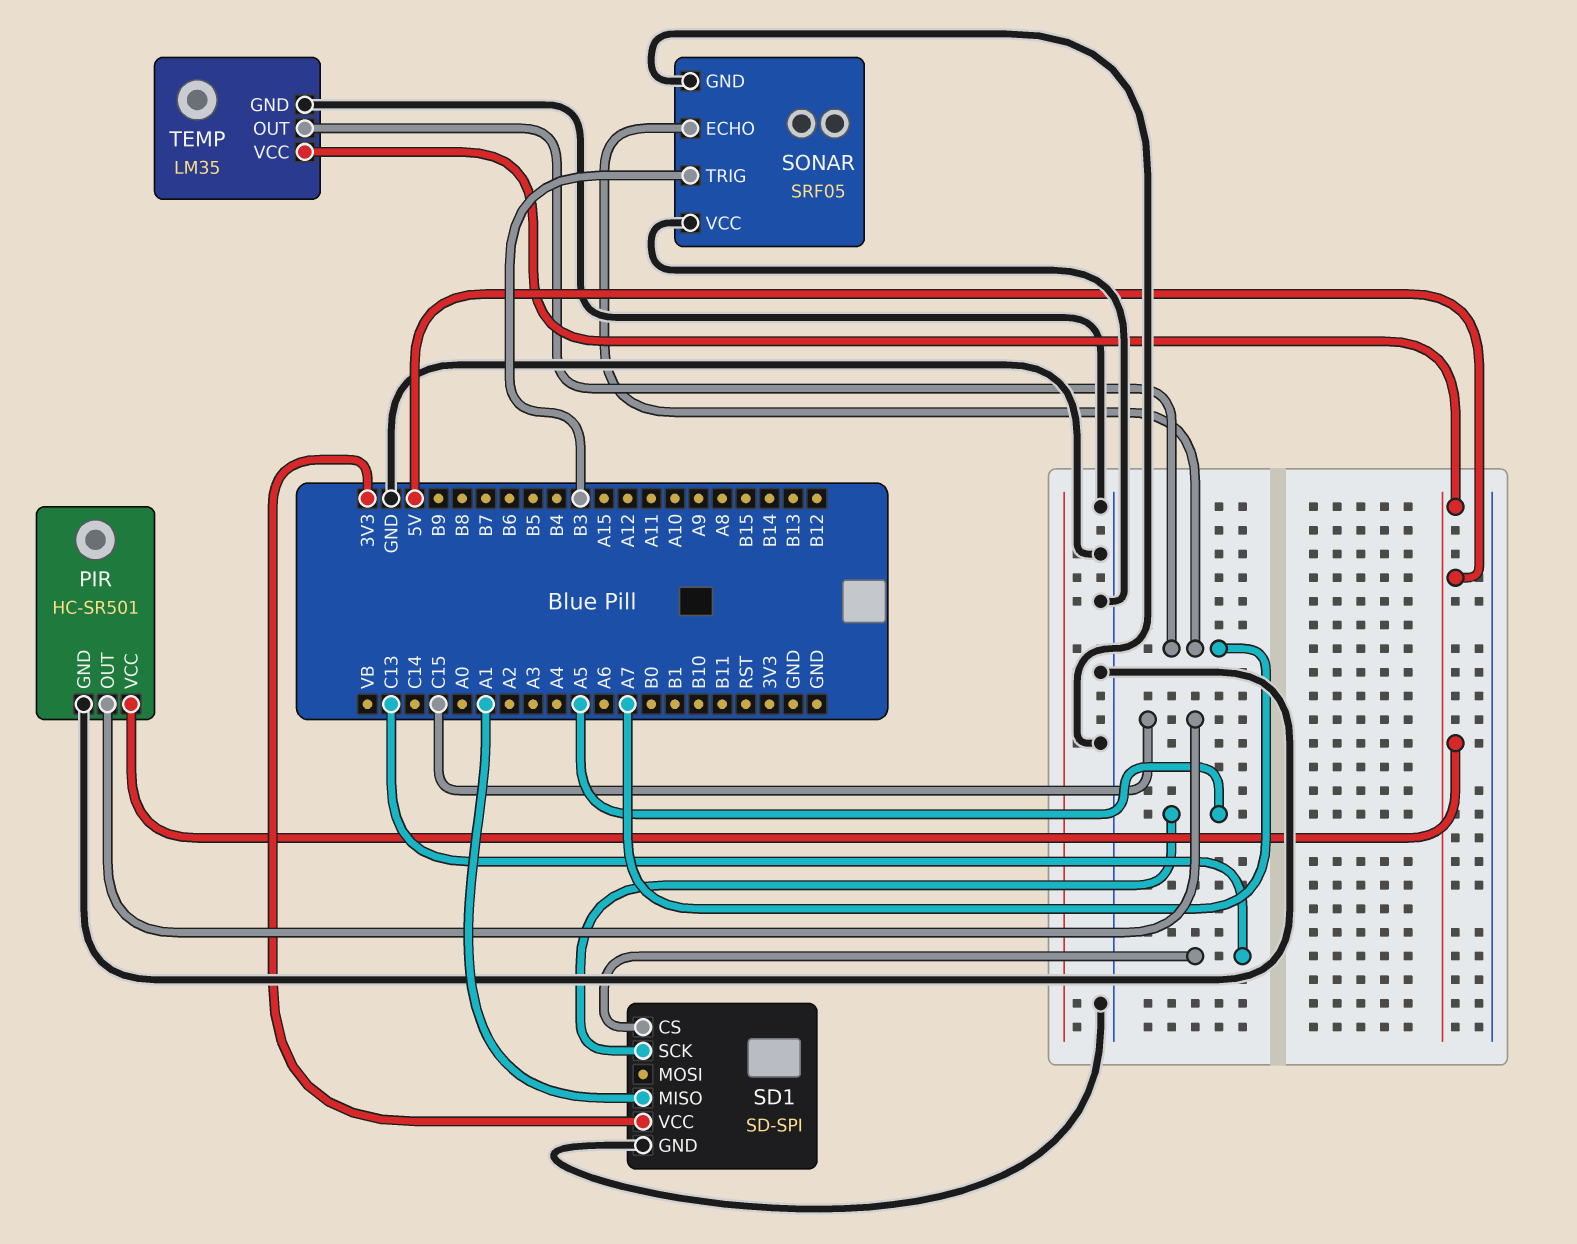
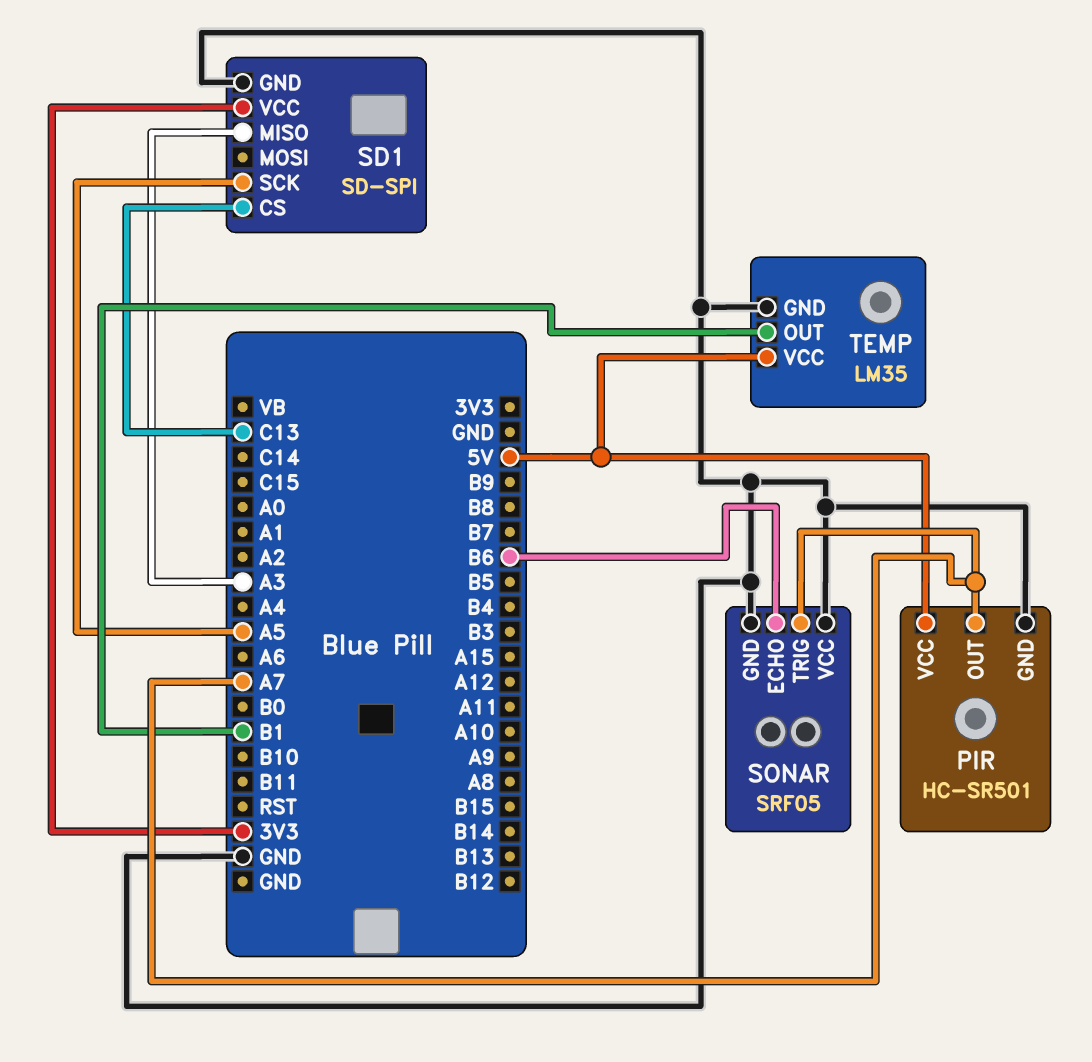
PIR pin OUT: C15 -> A7
SD1 pin MISO: A1 -> A3
SONAR pin ECHO: A7 -> B6
SONAR pin TRIG: B3 -> A7
TEMP pin OUT: A7 -> B1

